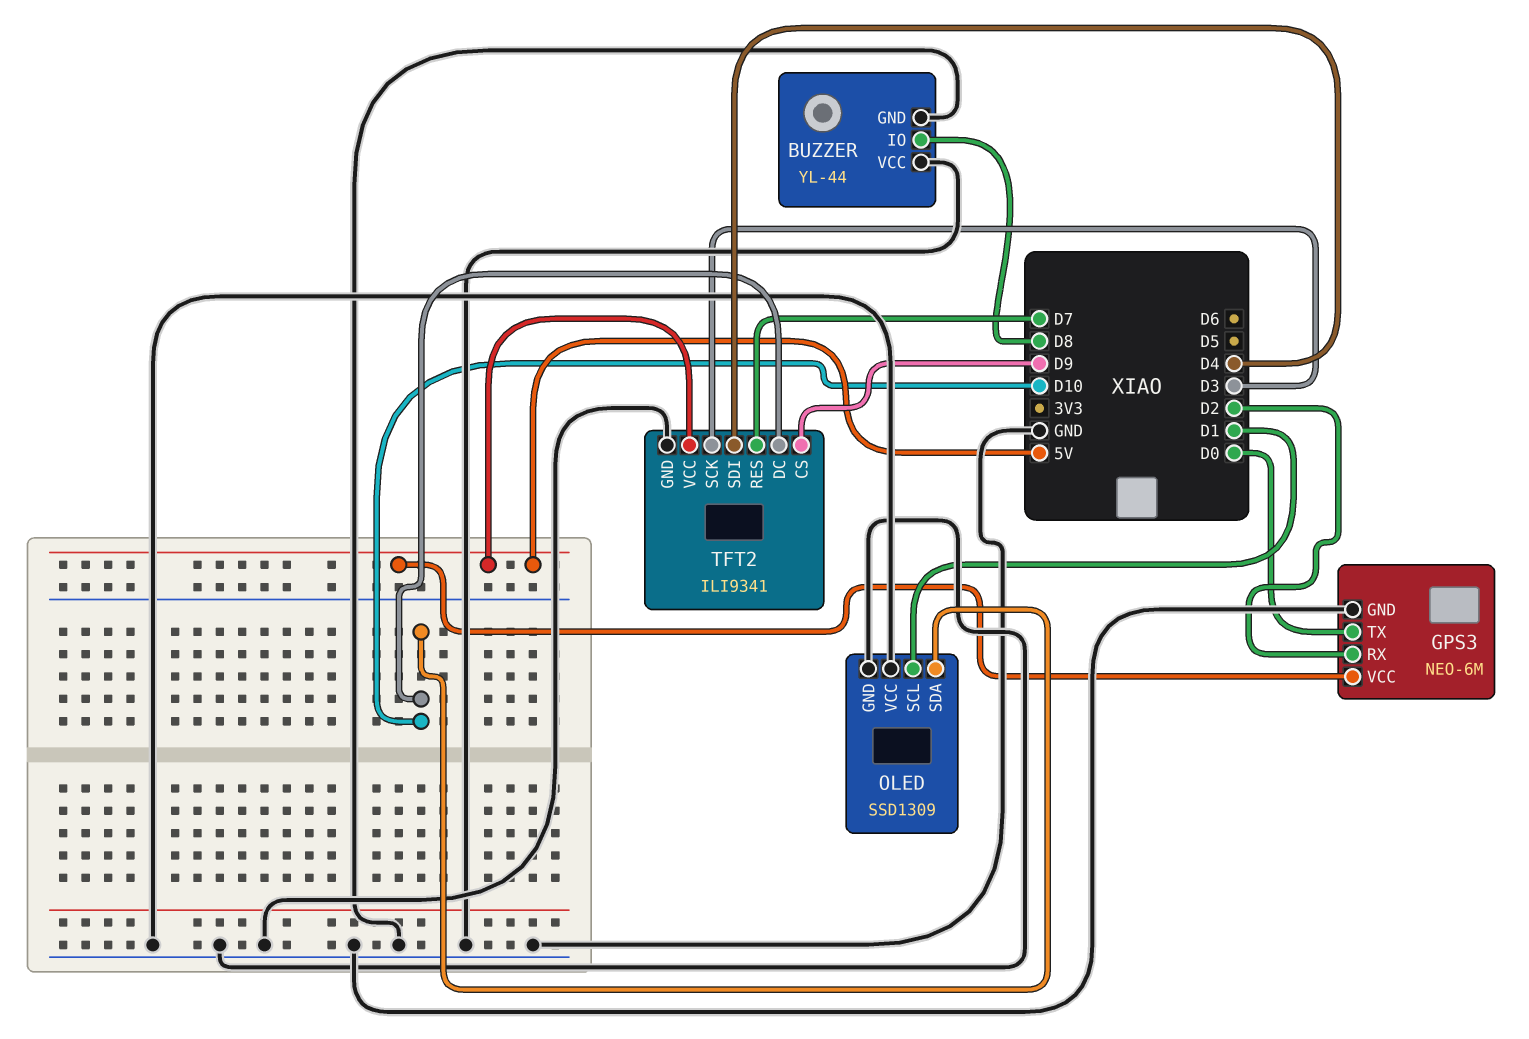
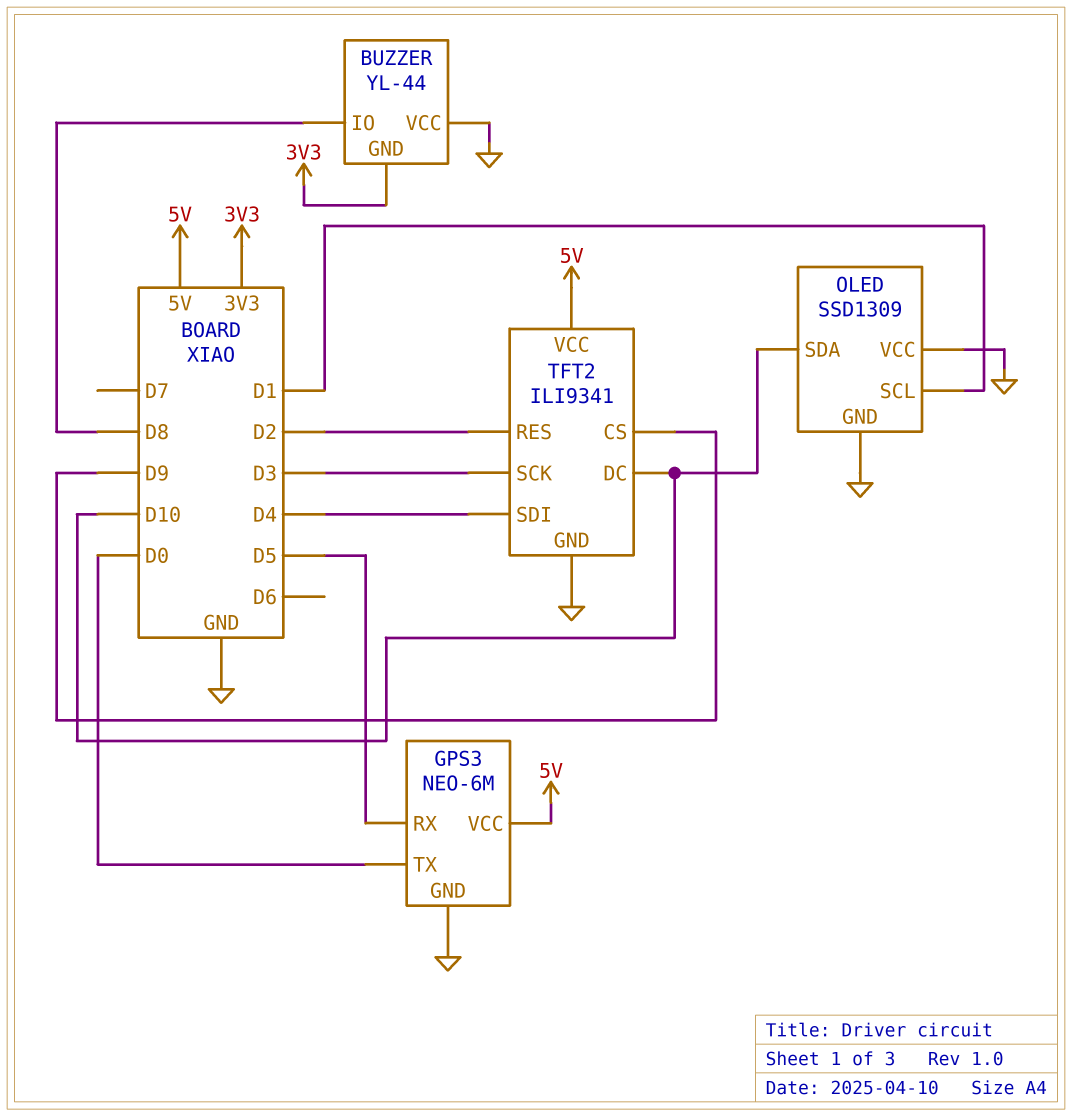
BUZZER pin GND: GND -> 3V3
GPS3 pin RX: D2 -> D5
TFT2 pin RES: D7 -> D2

